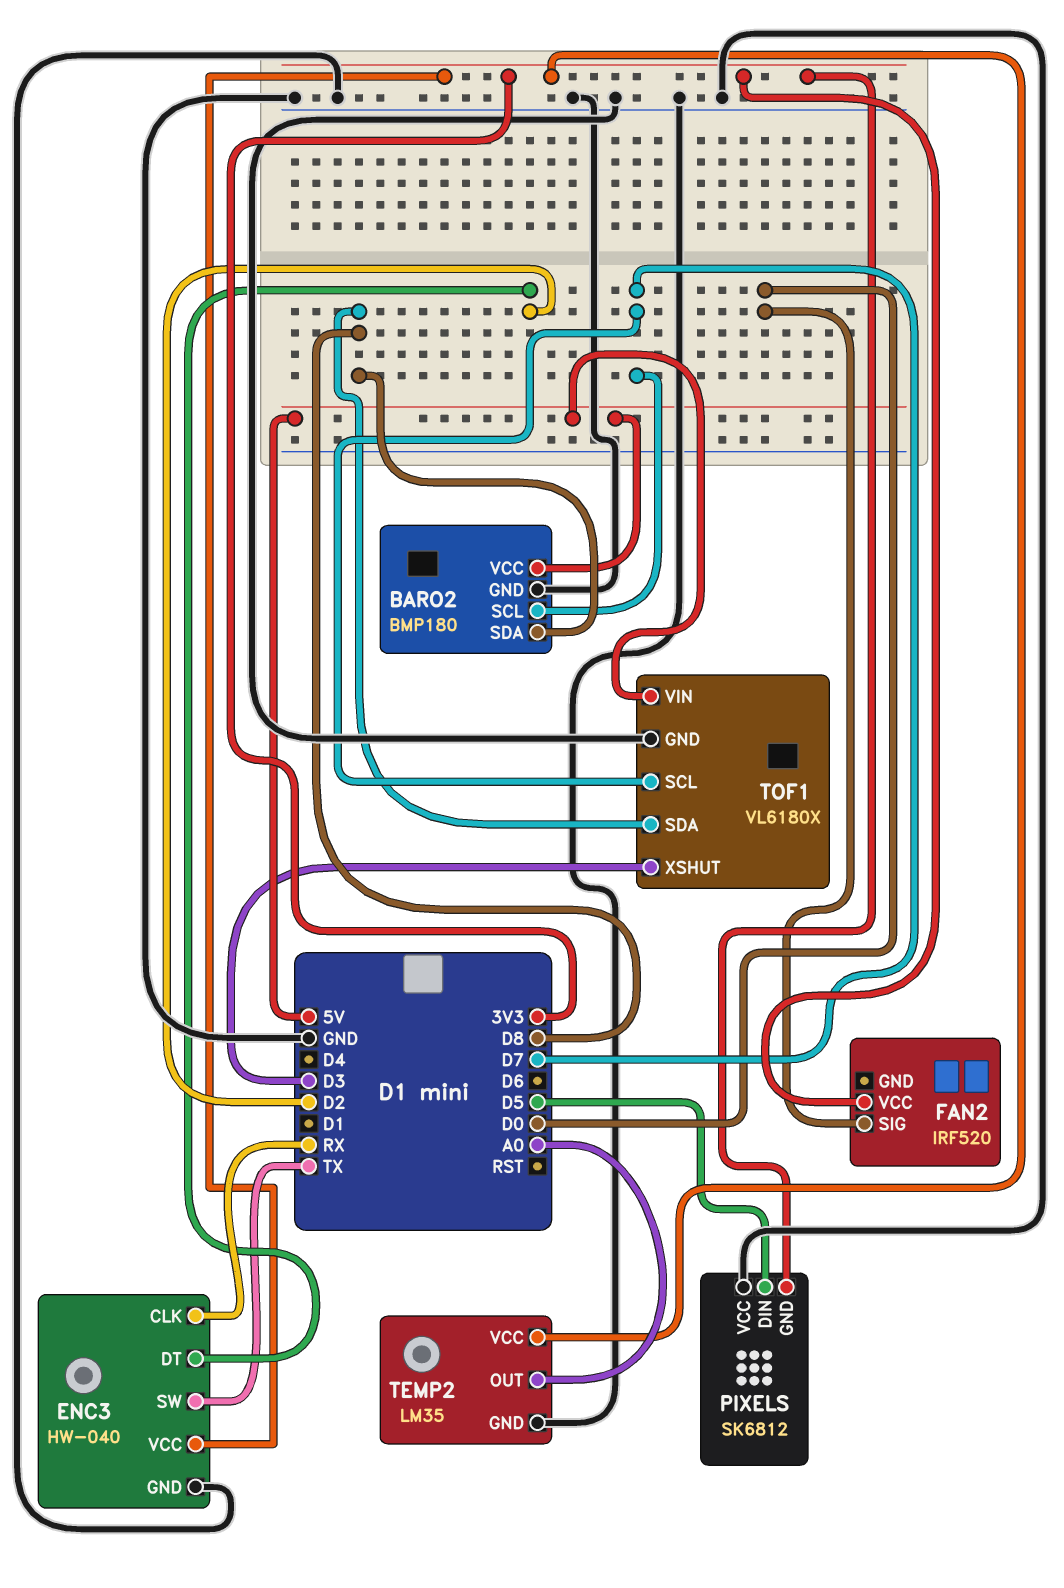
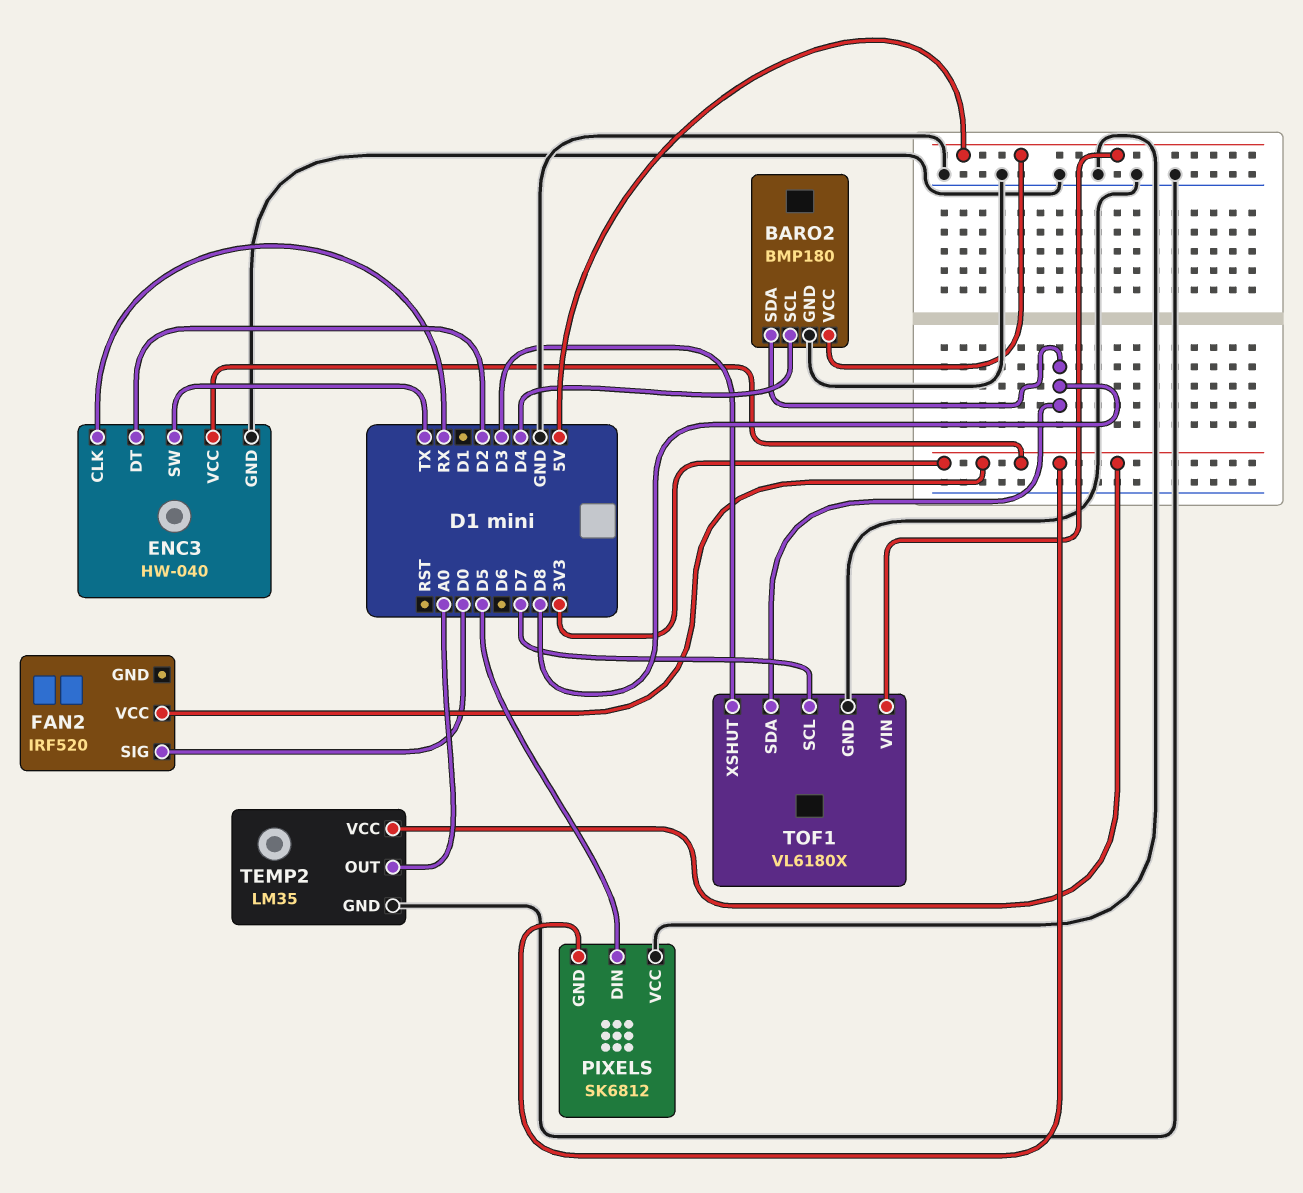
BARO2 pin SCL: D7 -> D4

